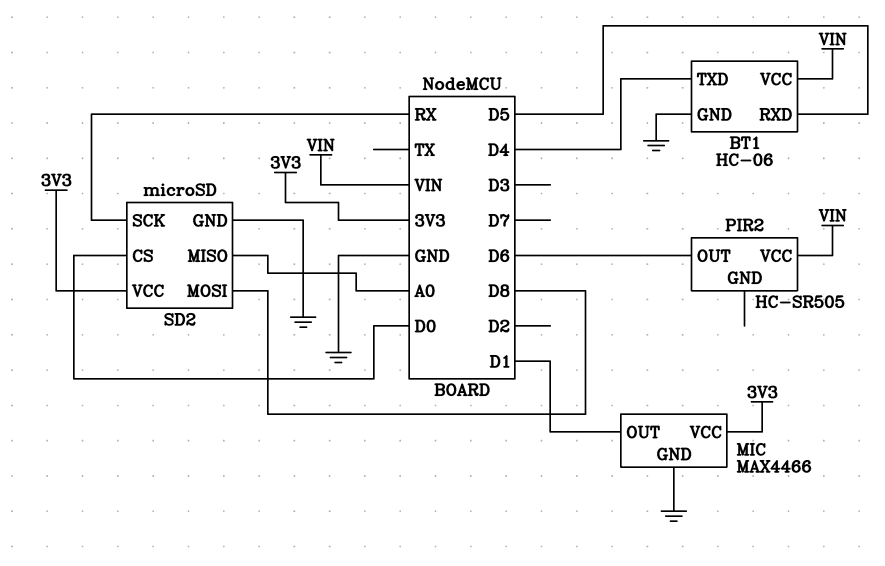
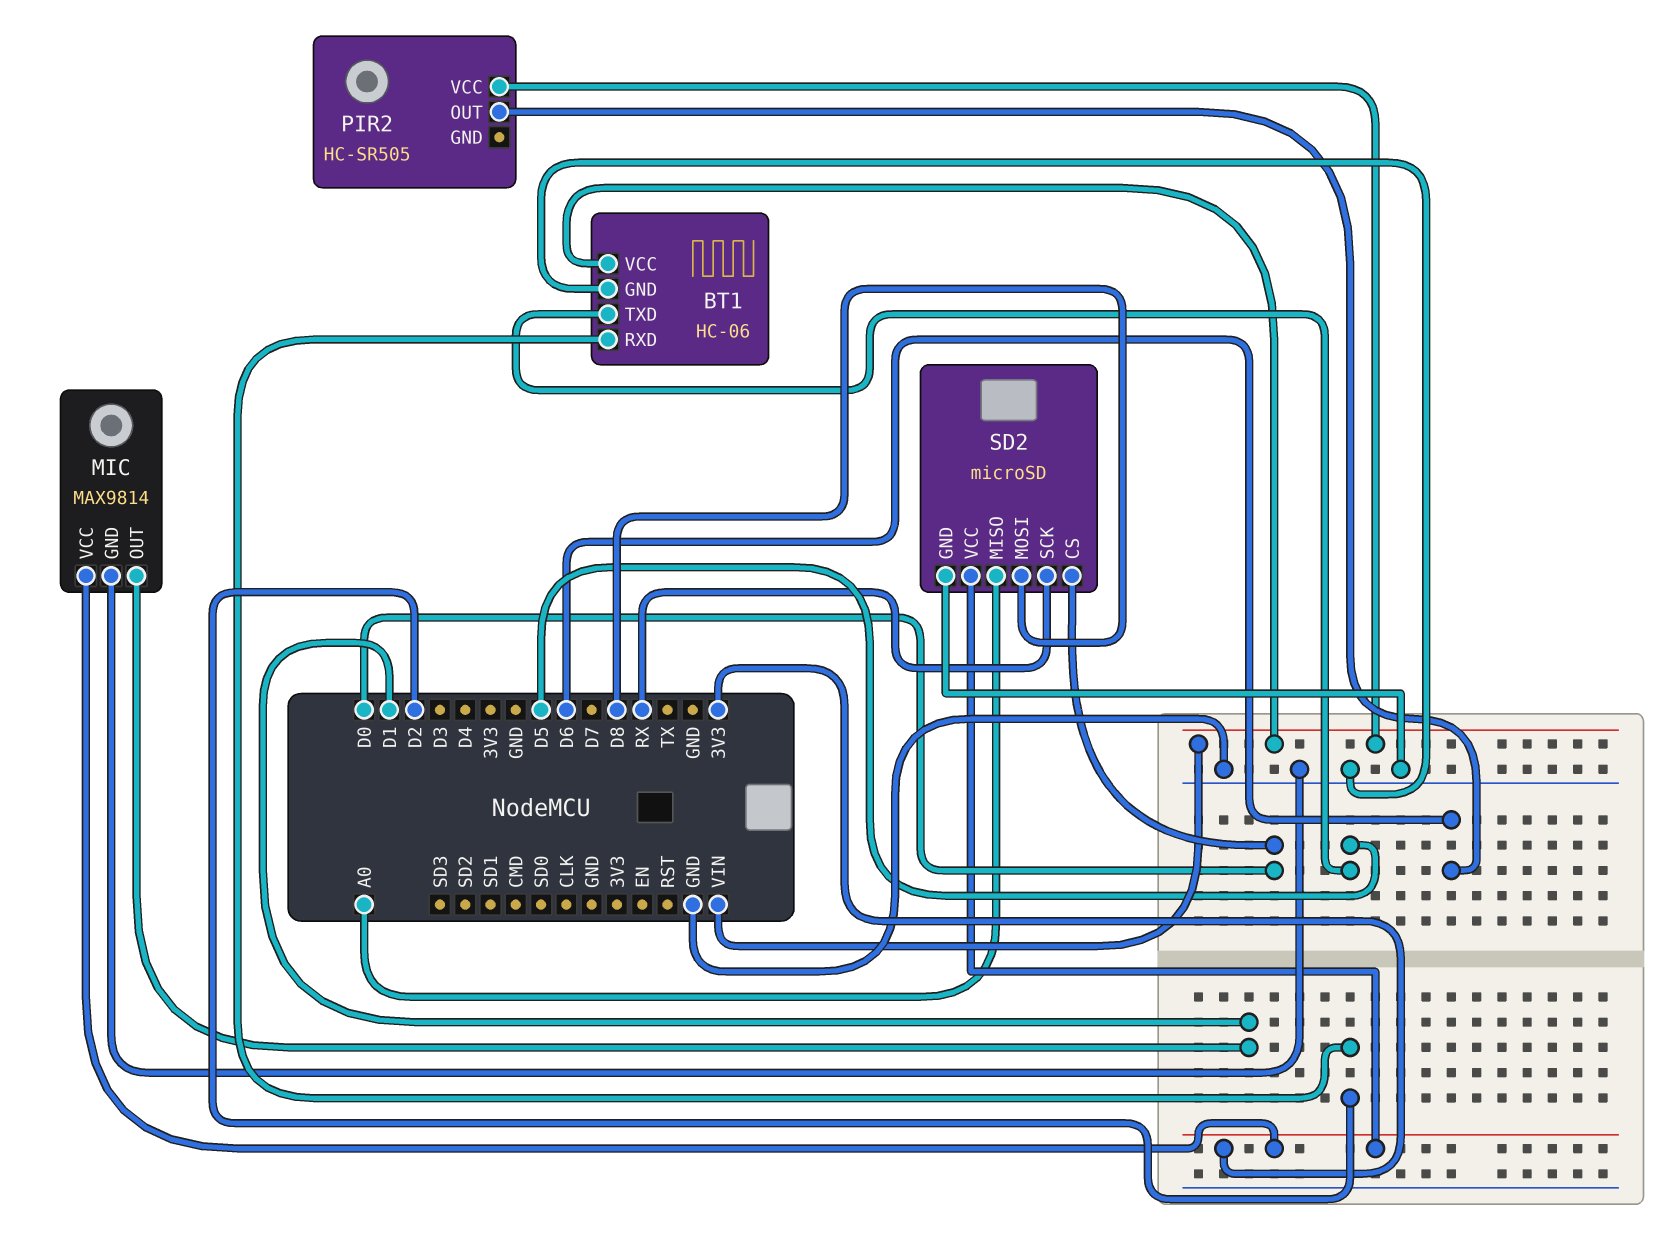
BT1 pin RXD: D5 -> D2
BT1 pin TXD: D4 -> D5
MIC: MAX4466 -> MAX9814

